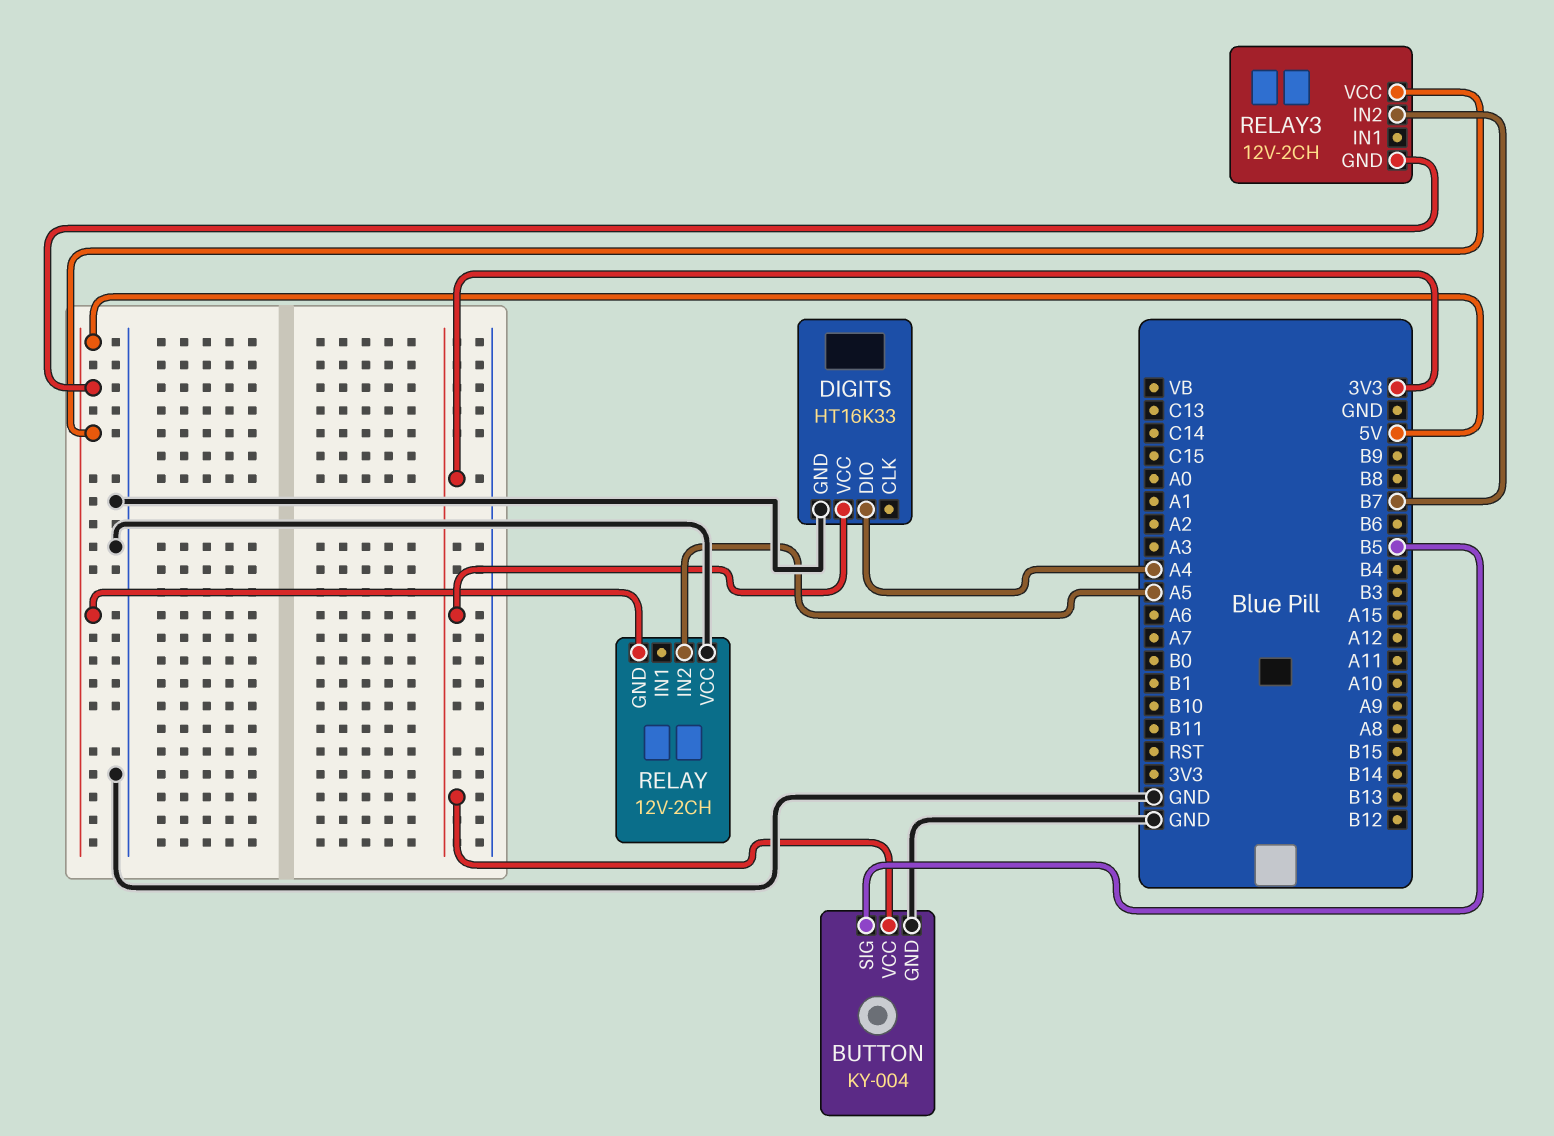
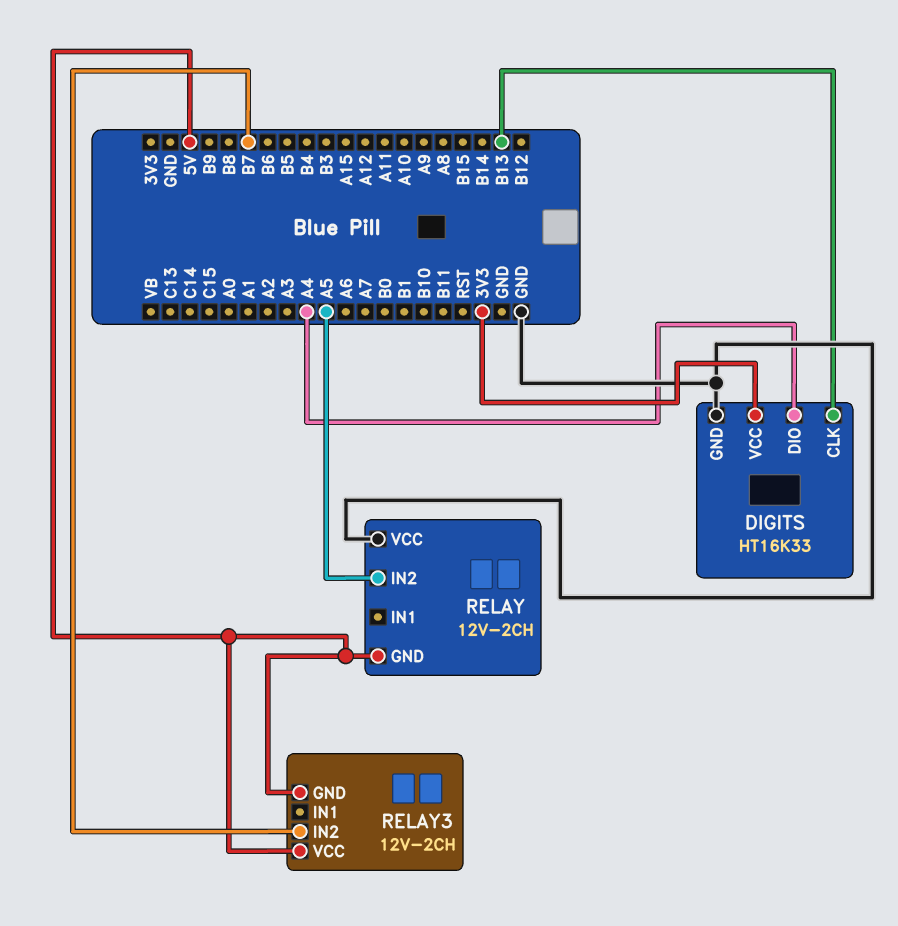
BUTTON: KY-004 -> none
BUTTON pin GND: GND -> none
BUTTON pin SIG: B5 -> none
BUTTON pin VCC: 3V3 -> none
DIGITS pin CLK: none -> B13

